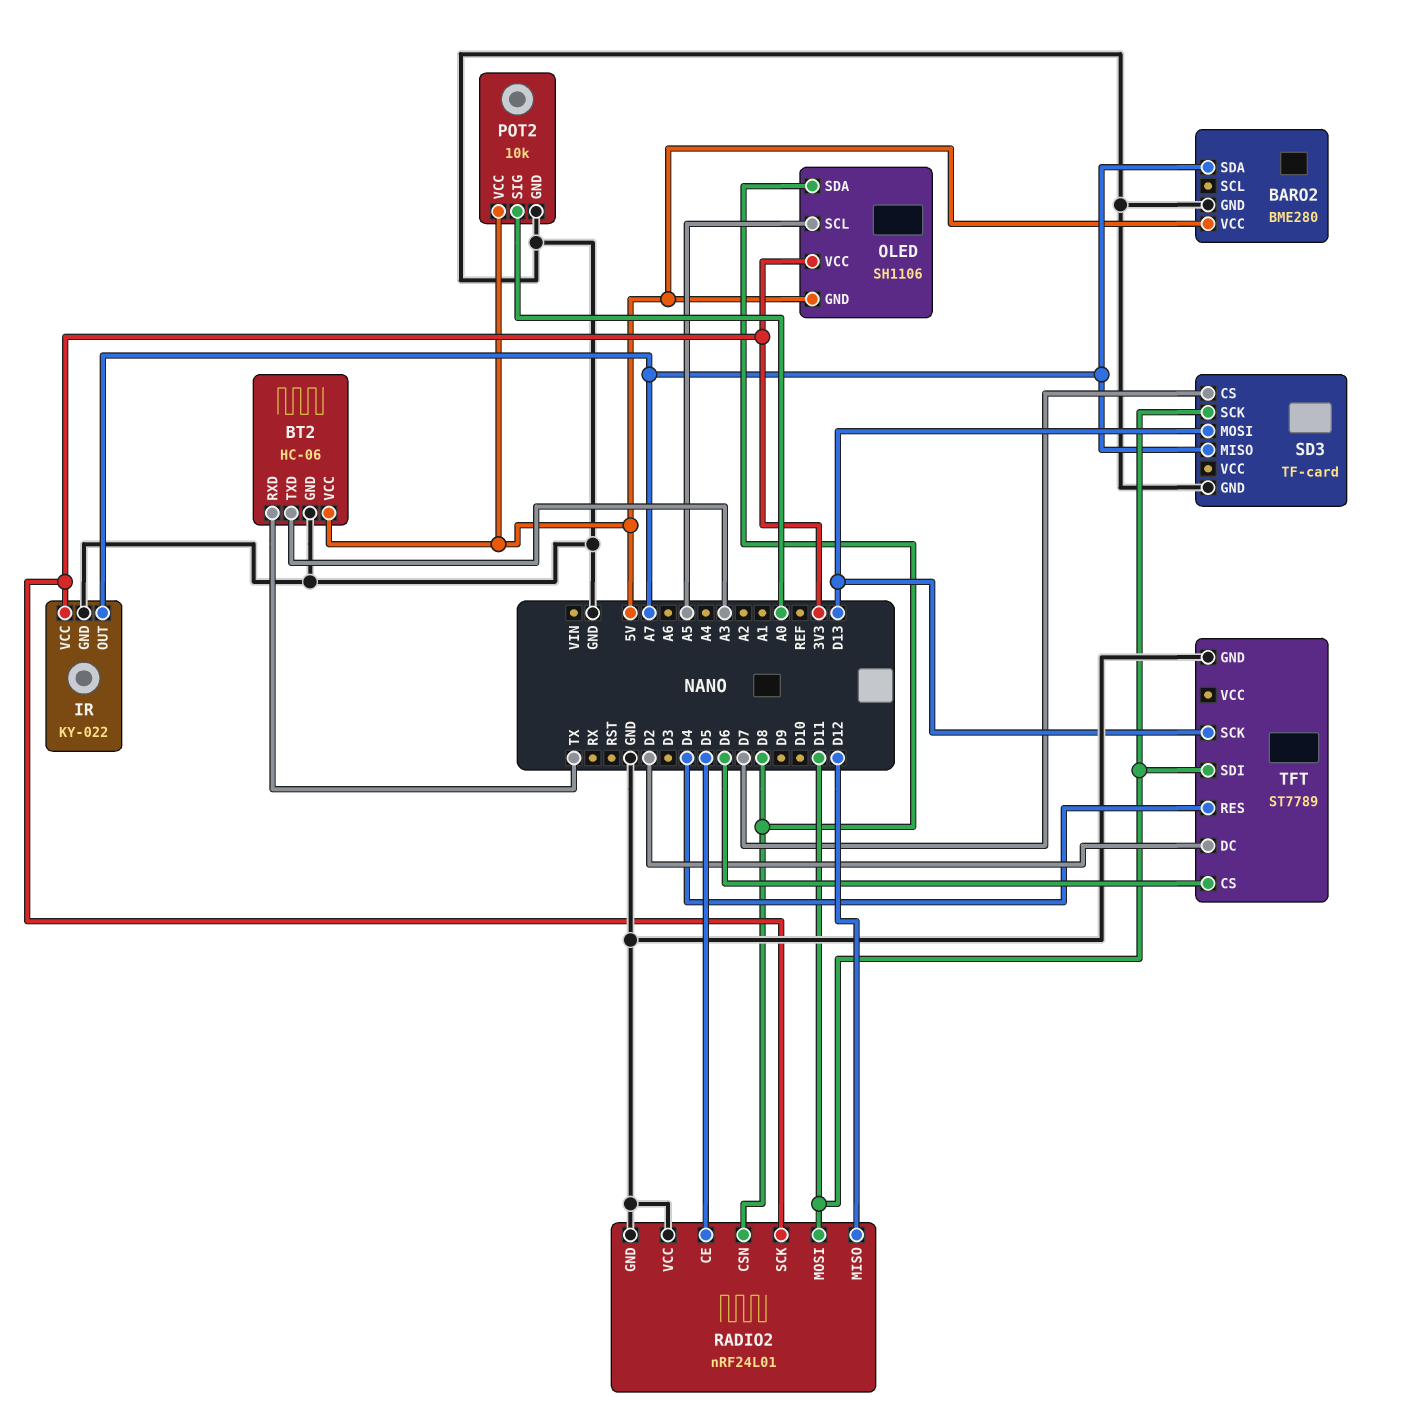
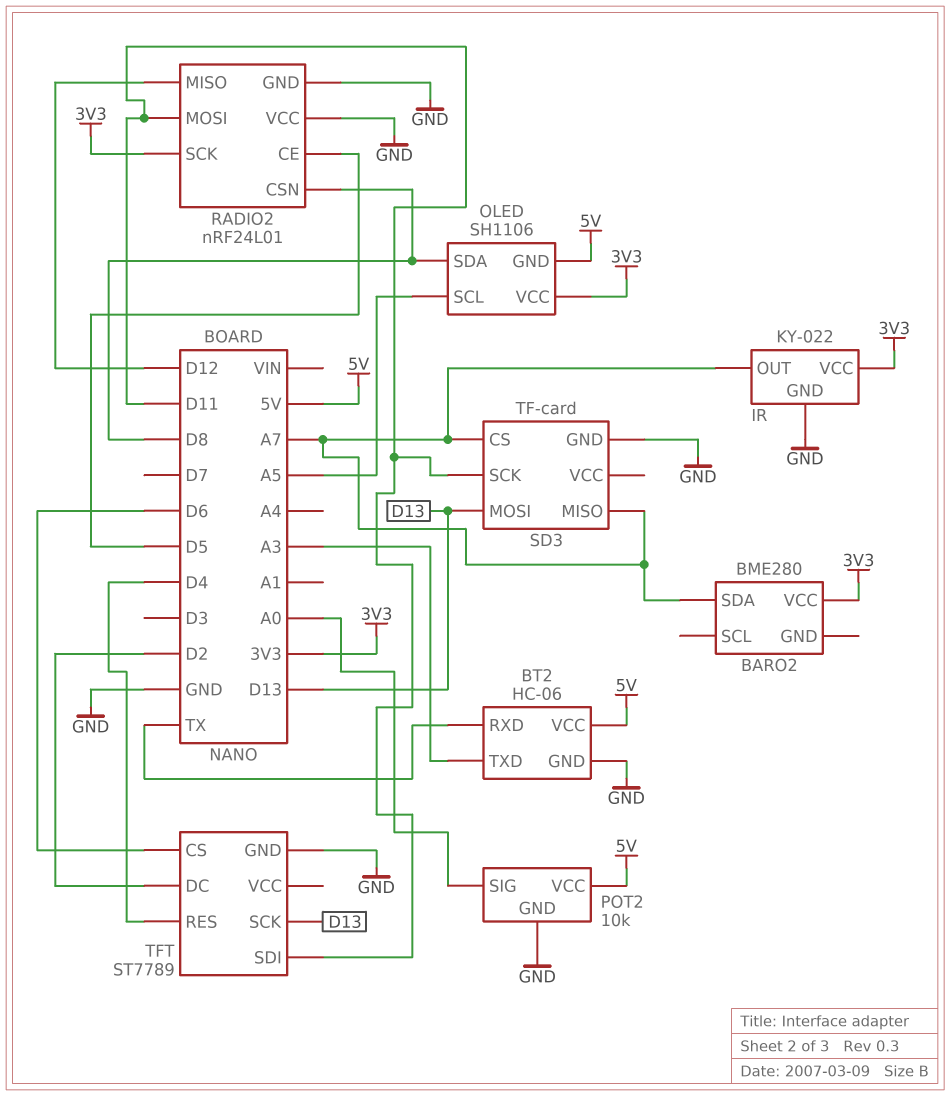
BARO2 pin GND: GND -> none
BARO2 pin VCC: 5V -> 3V3
SD3 pin CS: D7 -> A7

